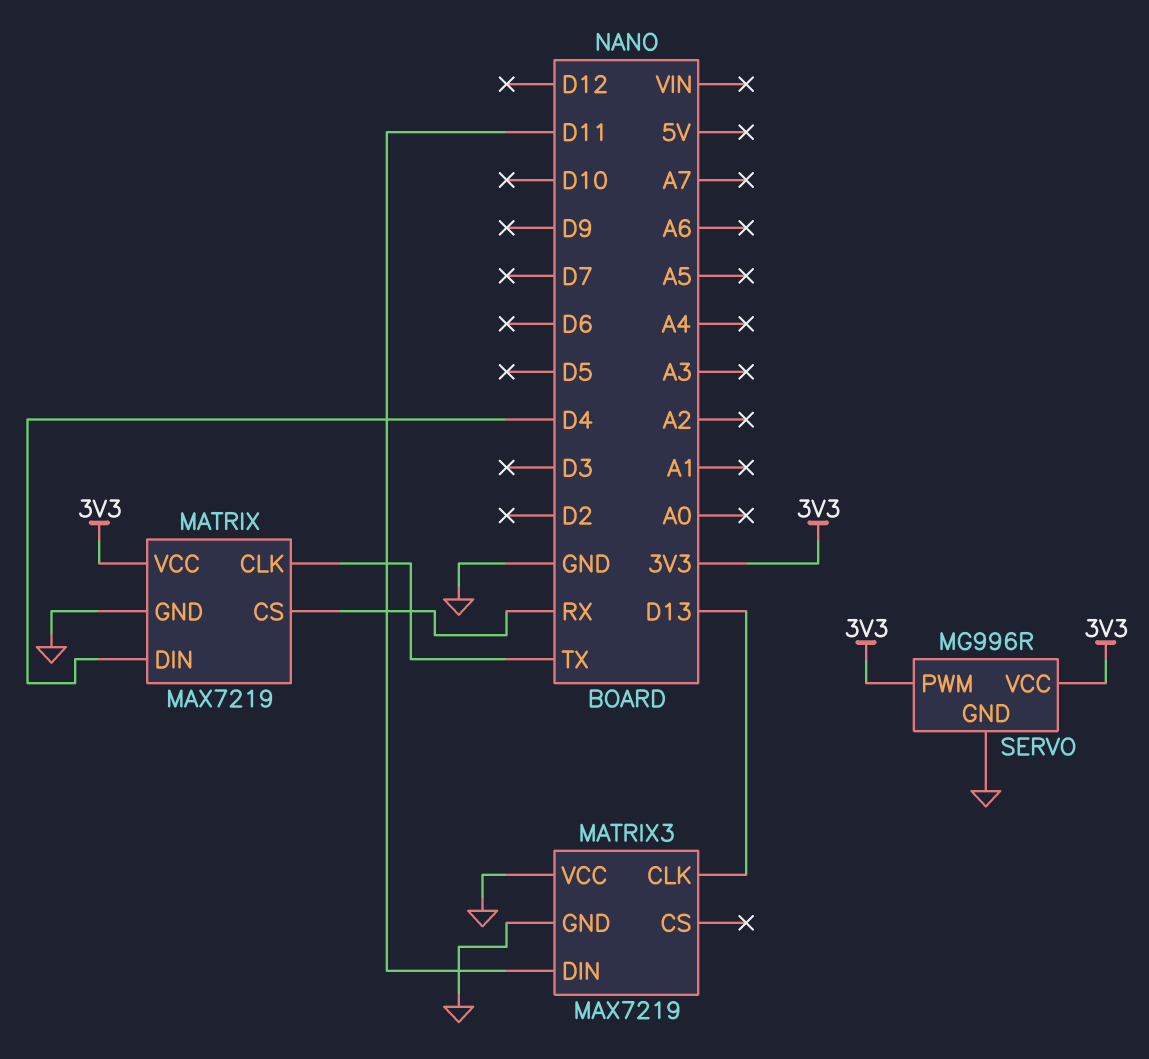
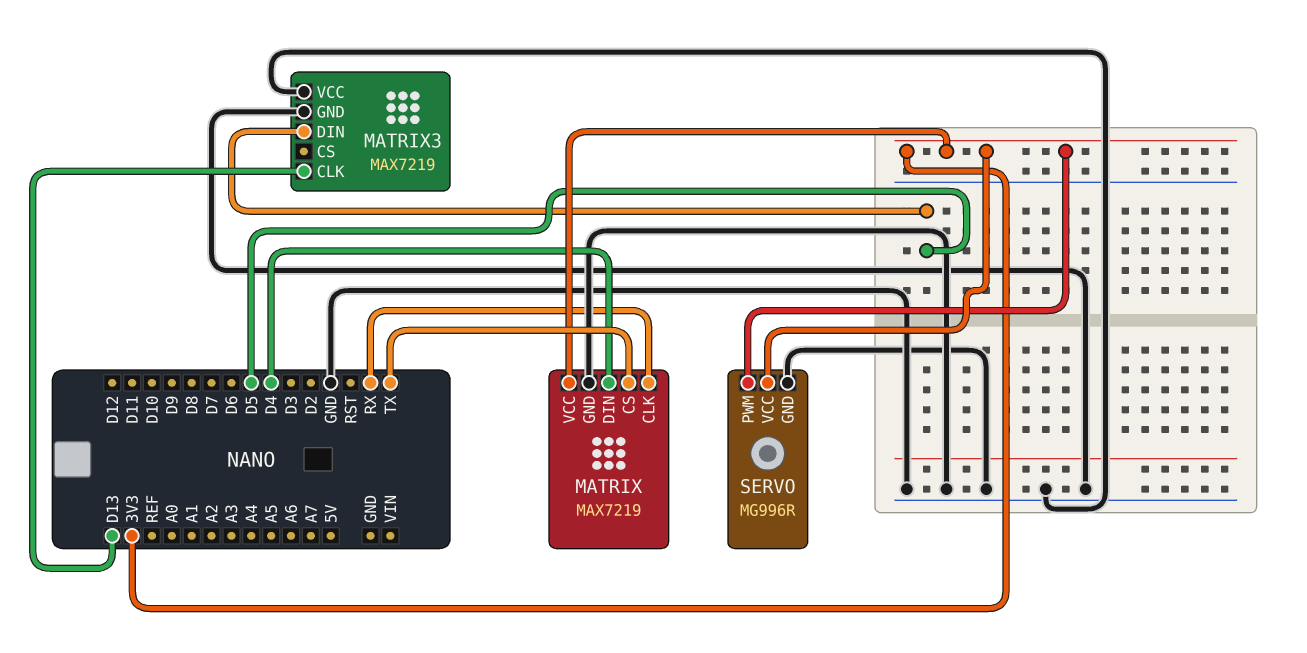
MATRIX pin CLK: TX -> RX
MATRIX pin CS: RX -> TX
MATRIX3 pin DIN: D11 -> D5

